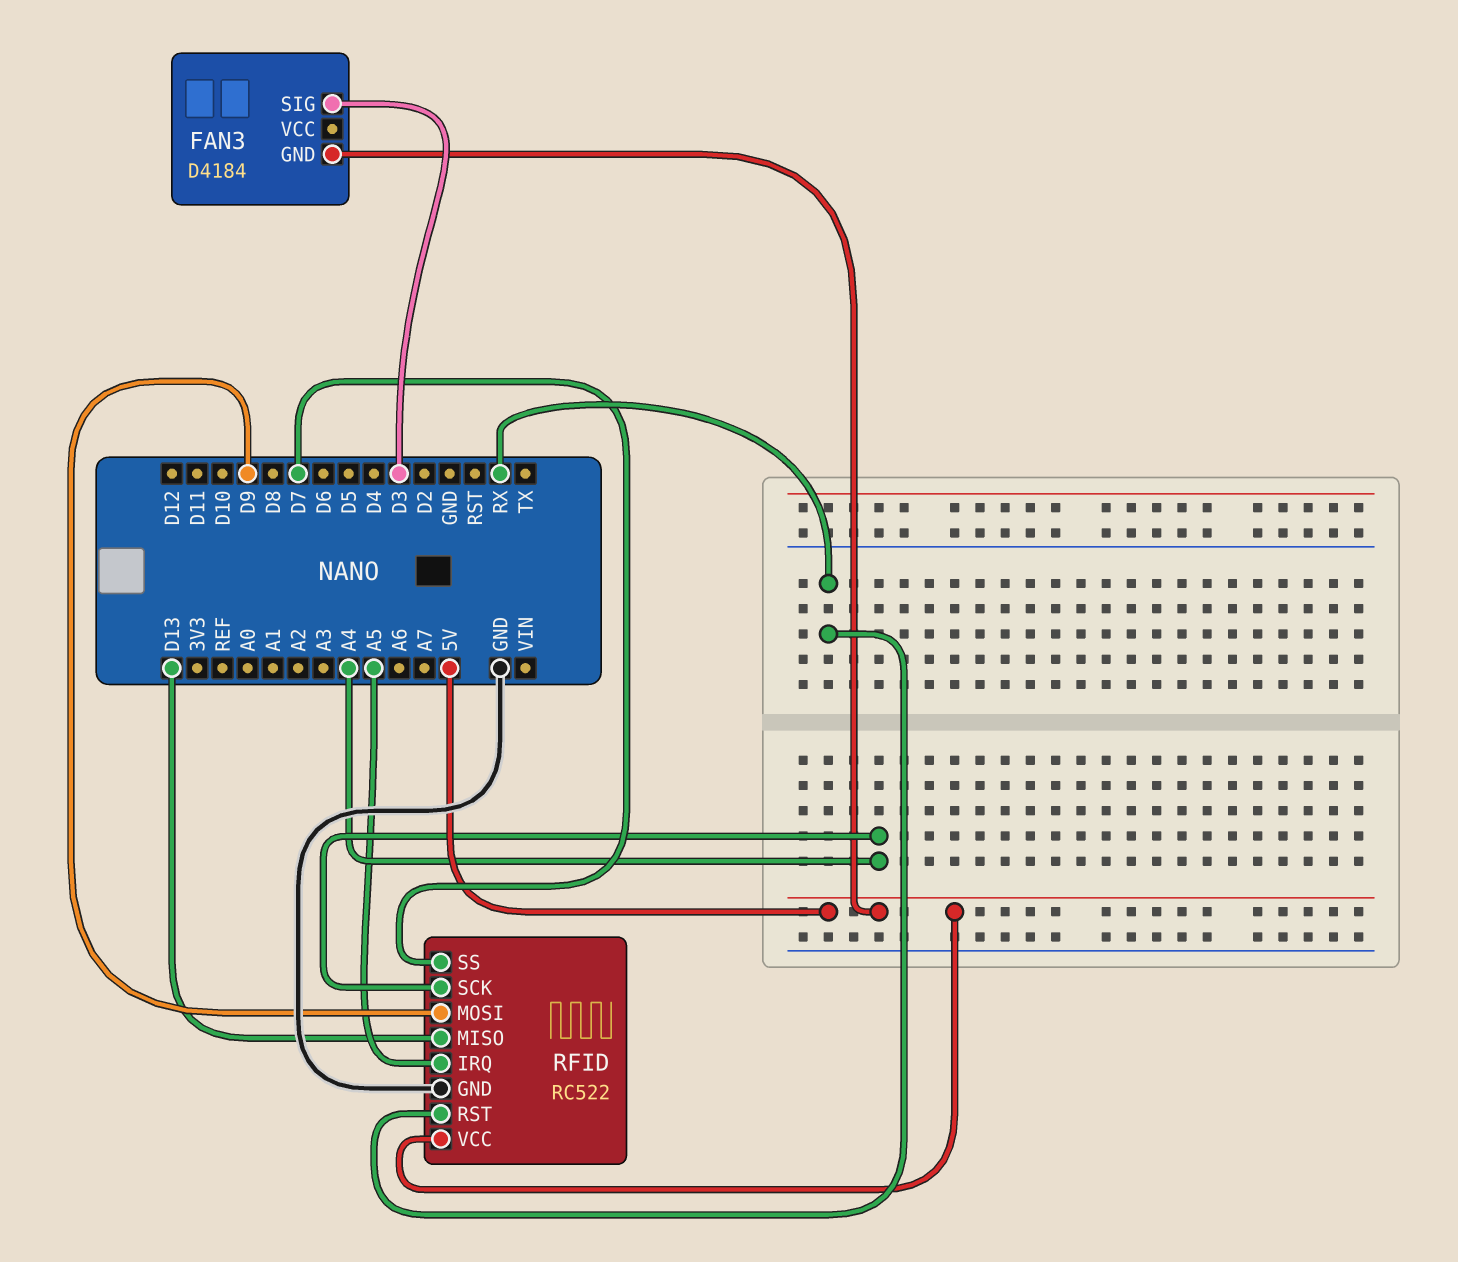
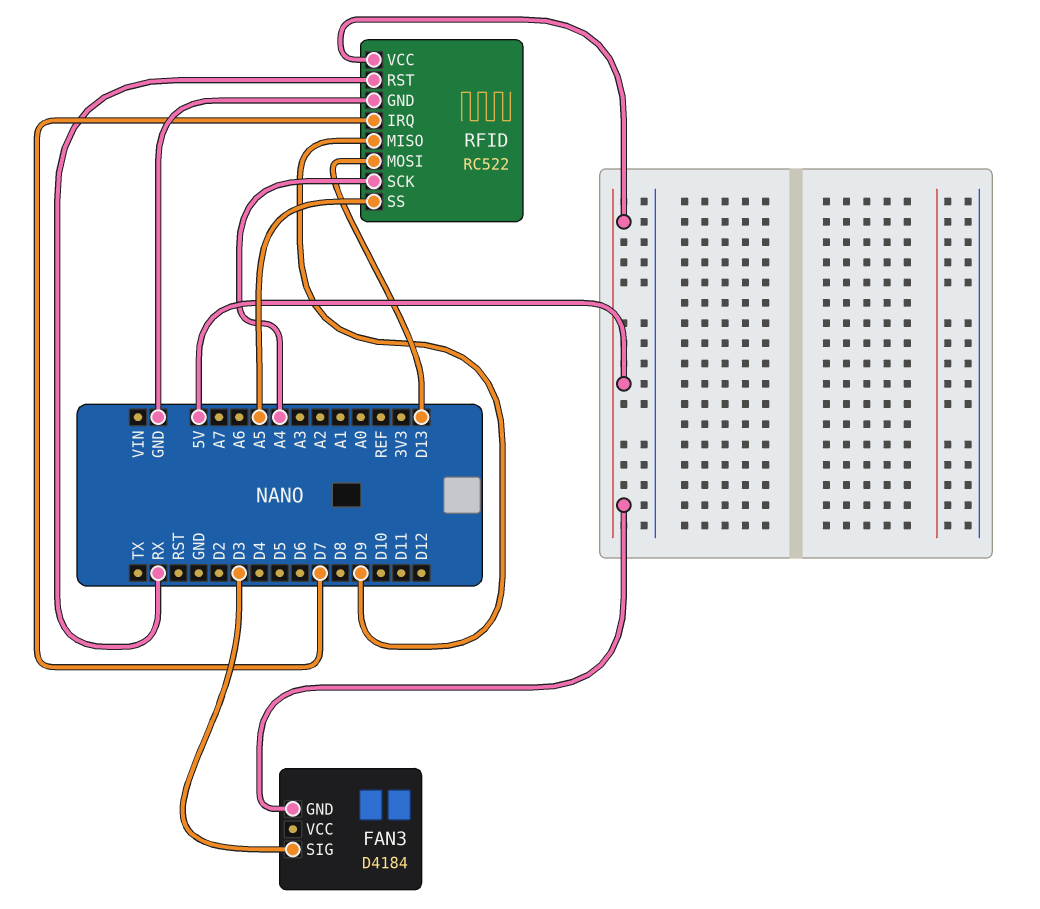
RFID pin IRQ: A5 -> D7
RFID pin MISO: D13 -> D9
RFID pin MOSI: D9 -> D13
RFID pin SS: D7 -> A5

